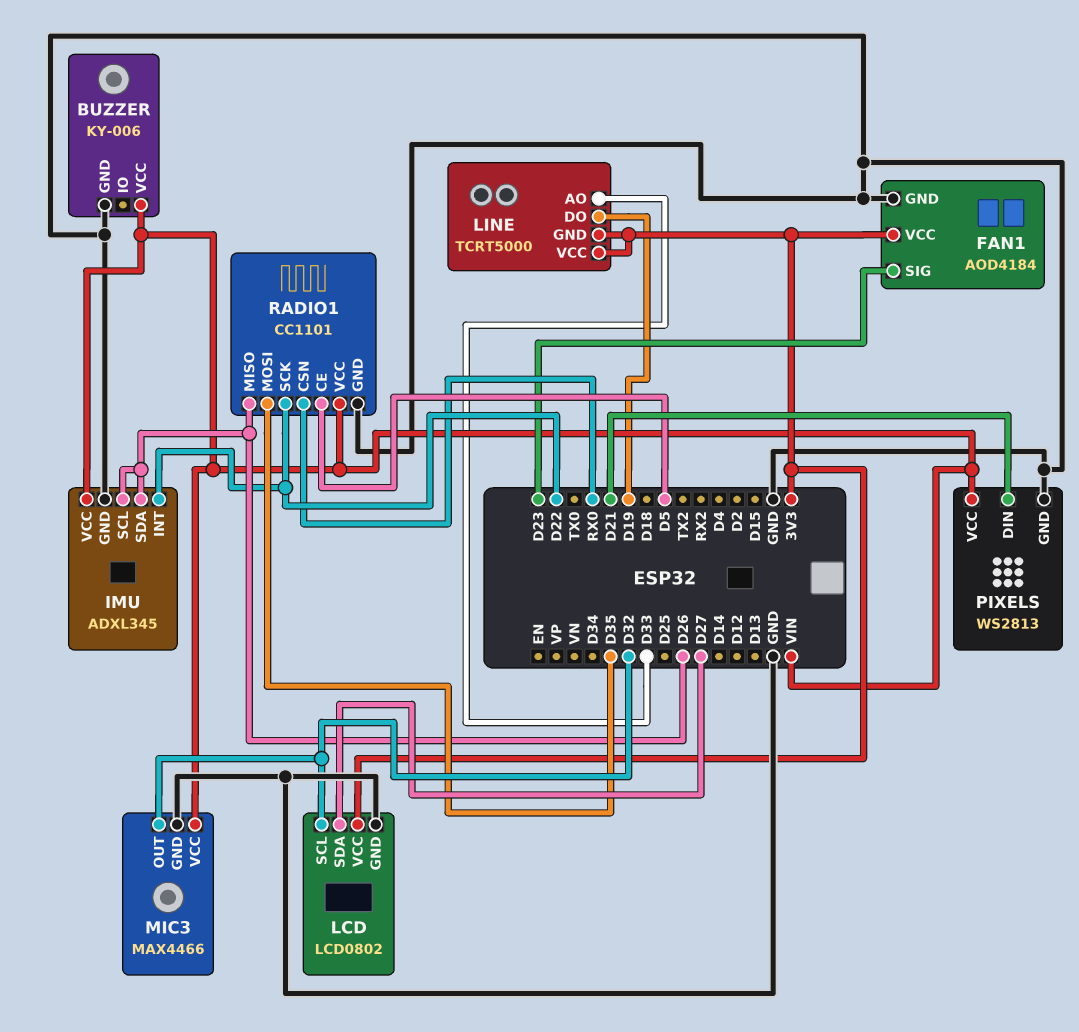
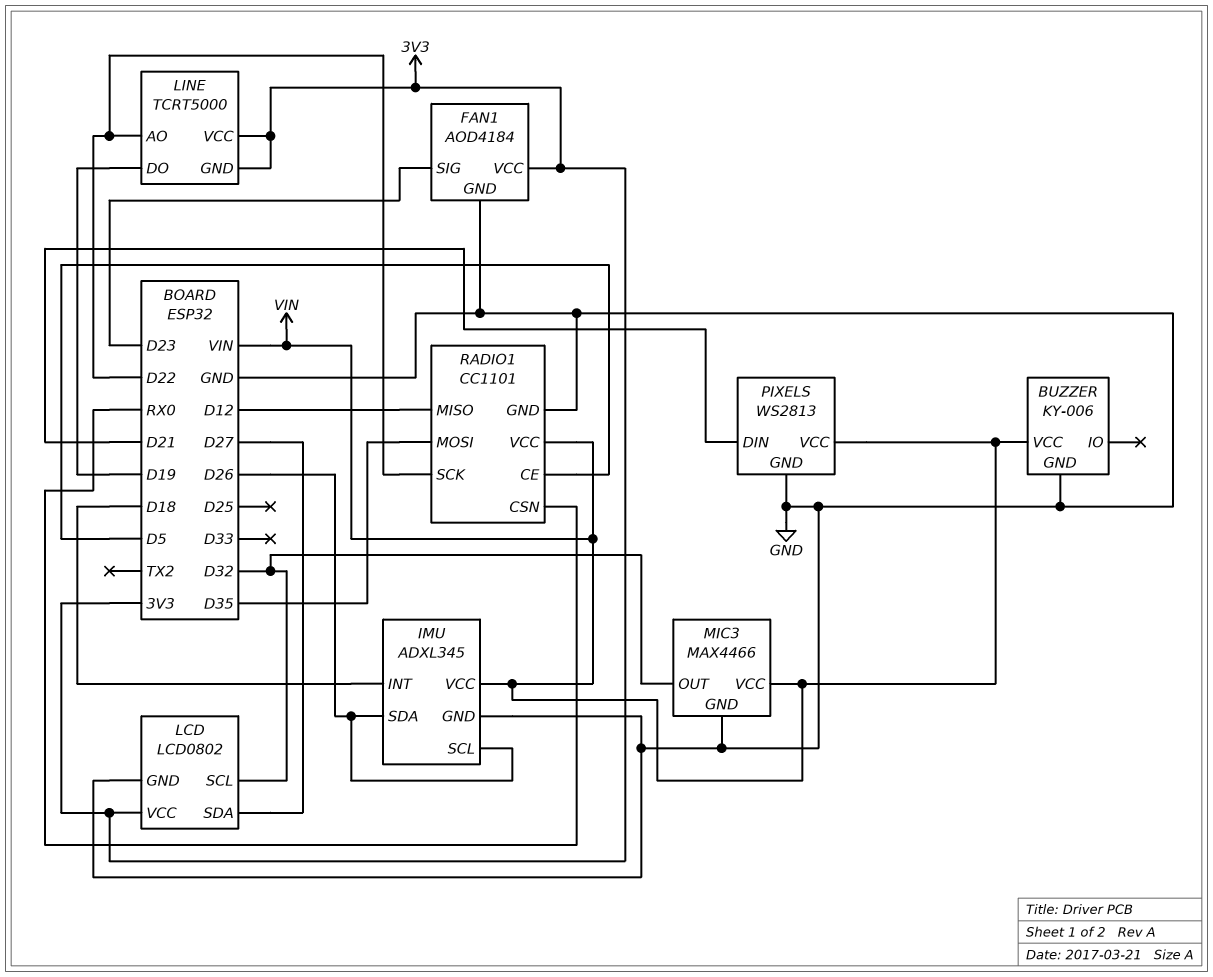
IMU pin INT: D22 -> D18
LINE pin AO: D33 -> D22
RADIO1 pin MISO: D26 -> D12

